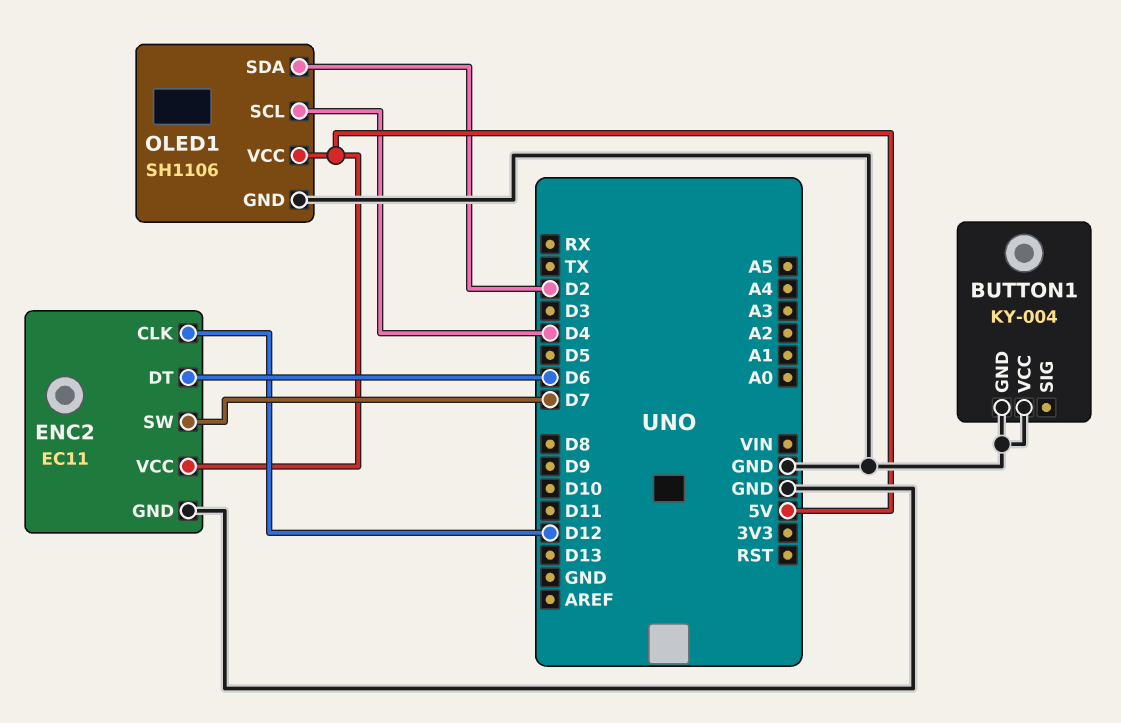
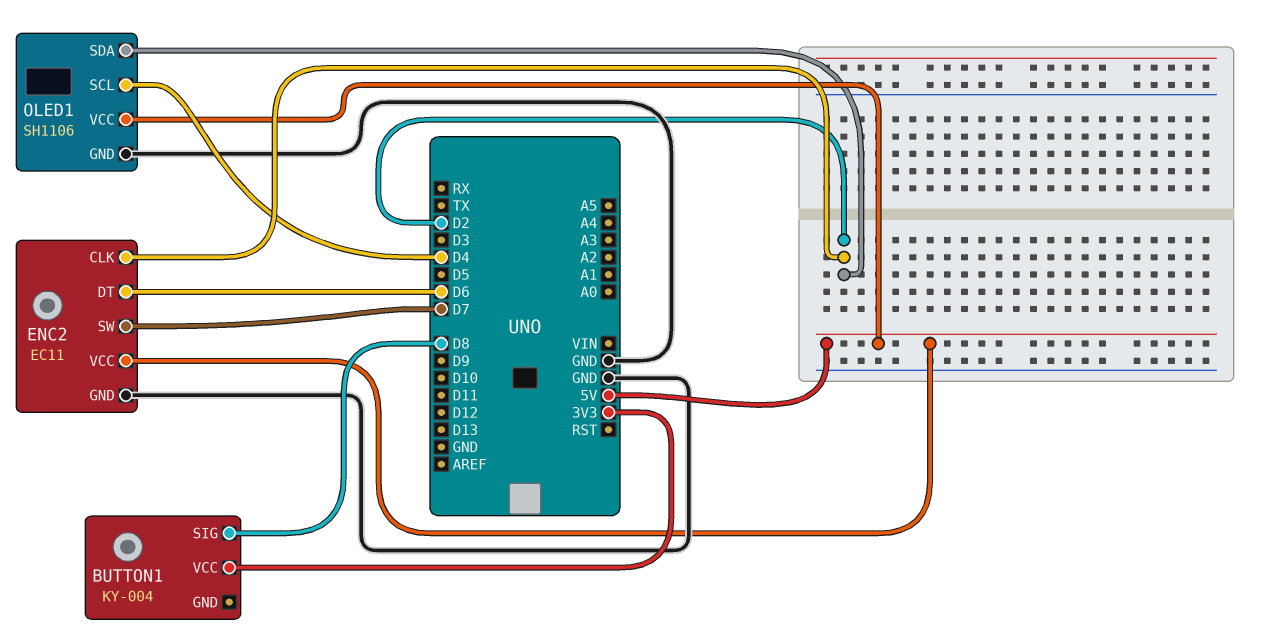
BUTTON1 pin GND: GND -> none
BUTTON1 pin SIG: none -> D8
BUTTON1 pin VCC: GND -> 3V3
ENC2 pin CLK: D12 -> D2

